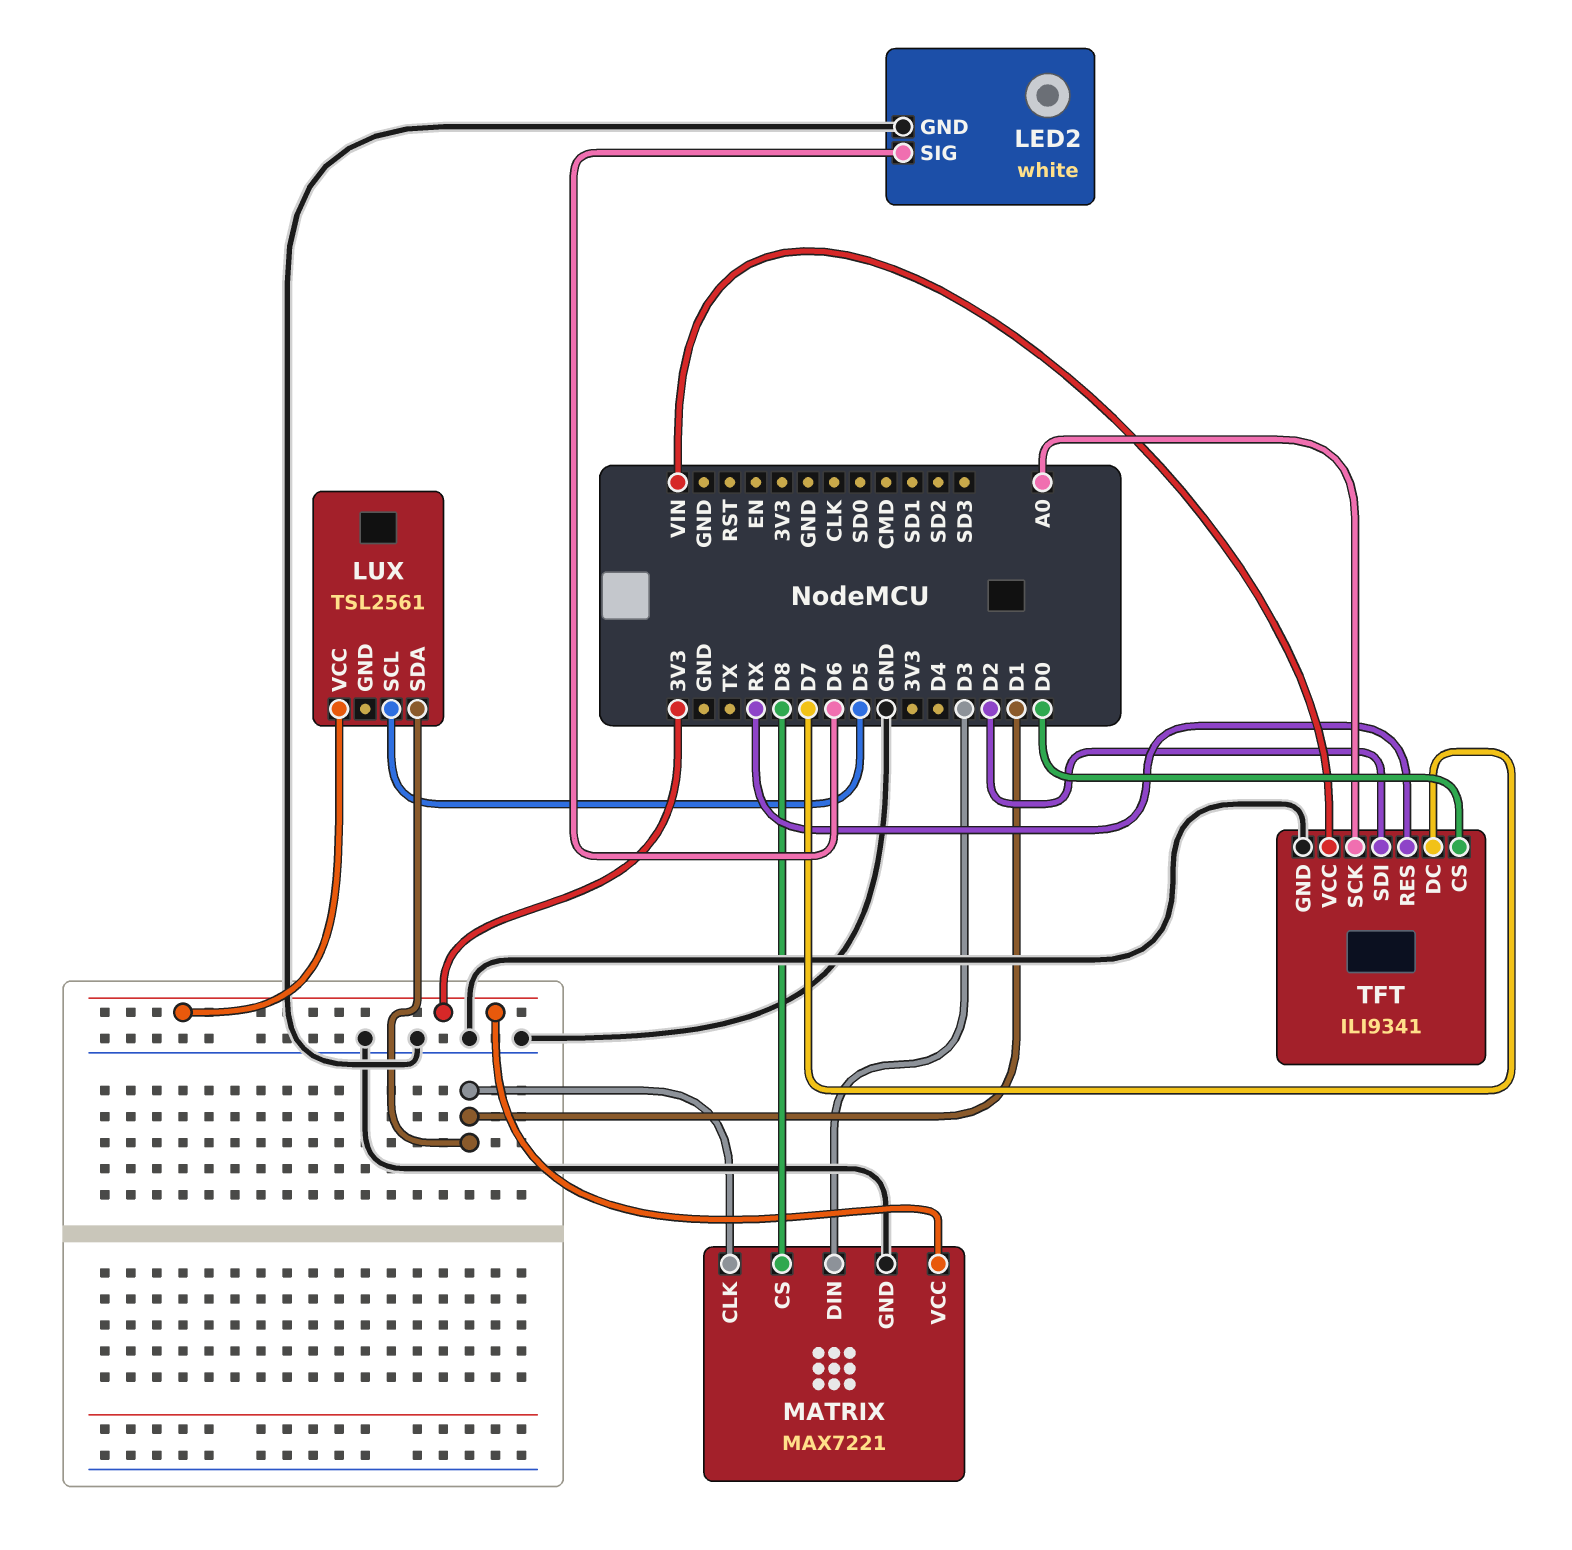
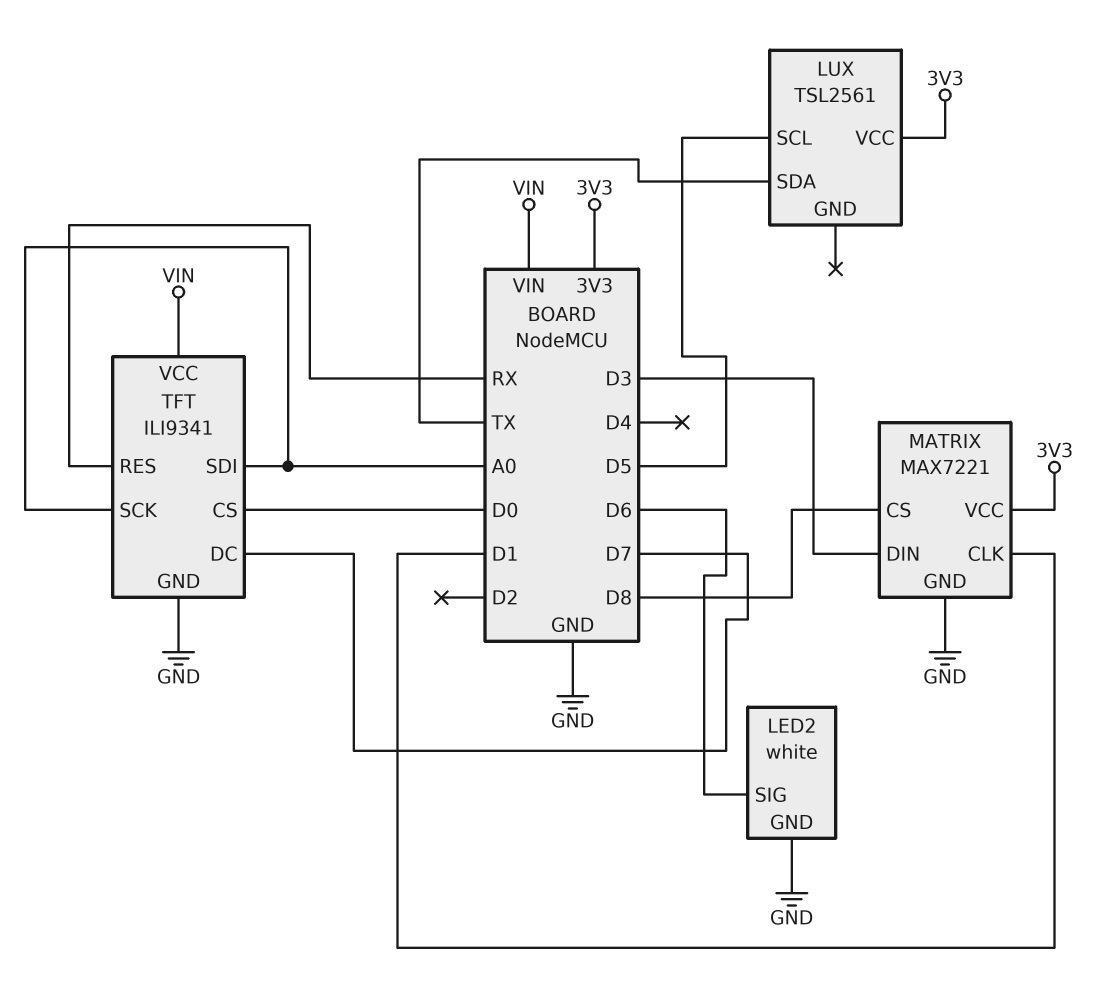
LUX pin SDA: D1 -> TX
TFT pin SDI: D2 -> A0

